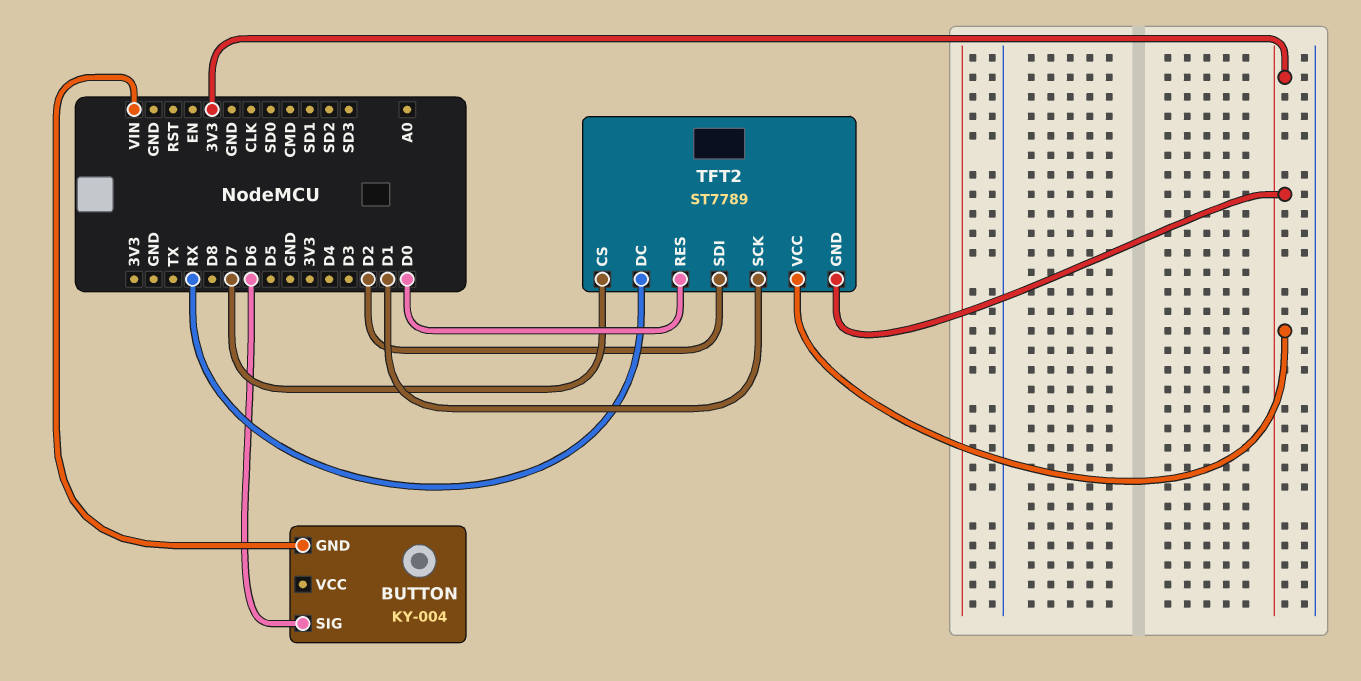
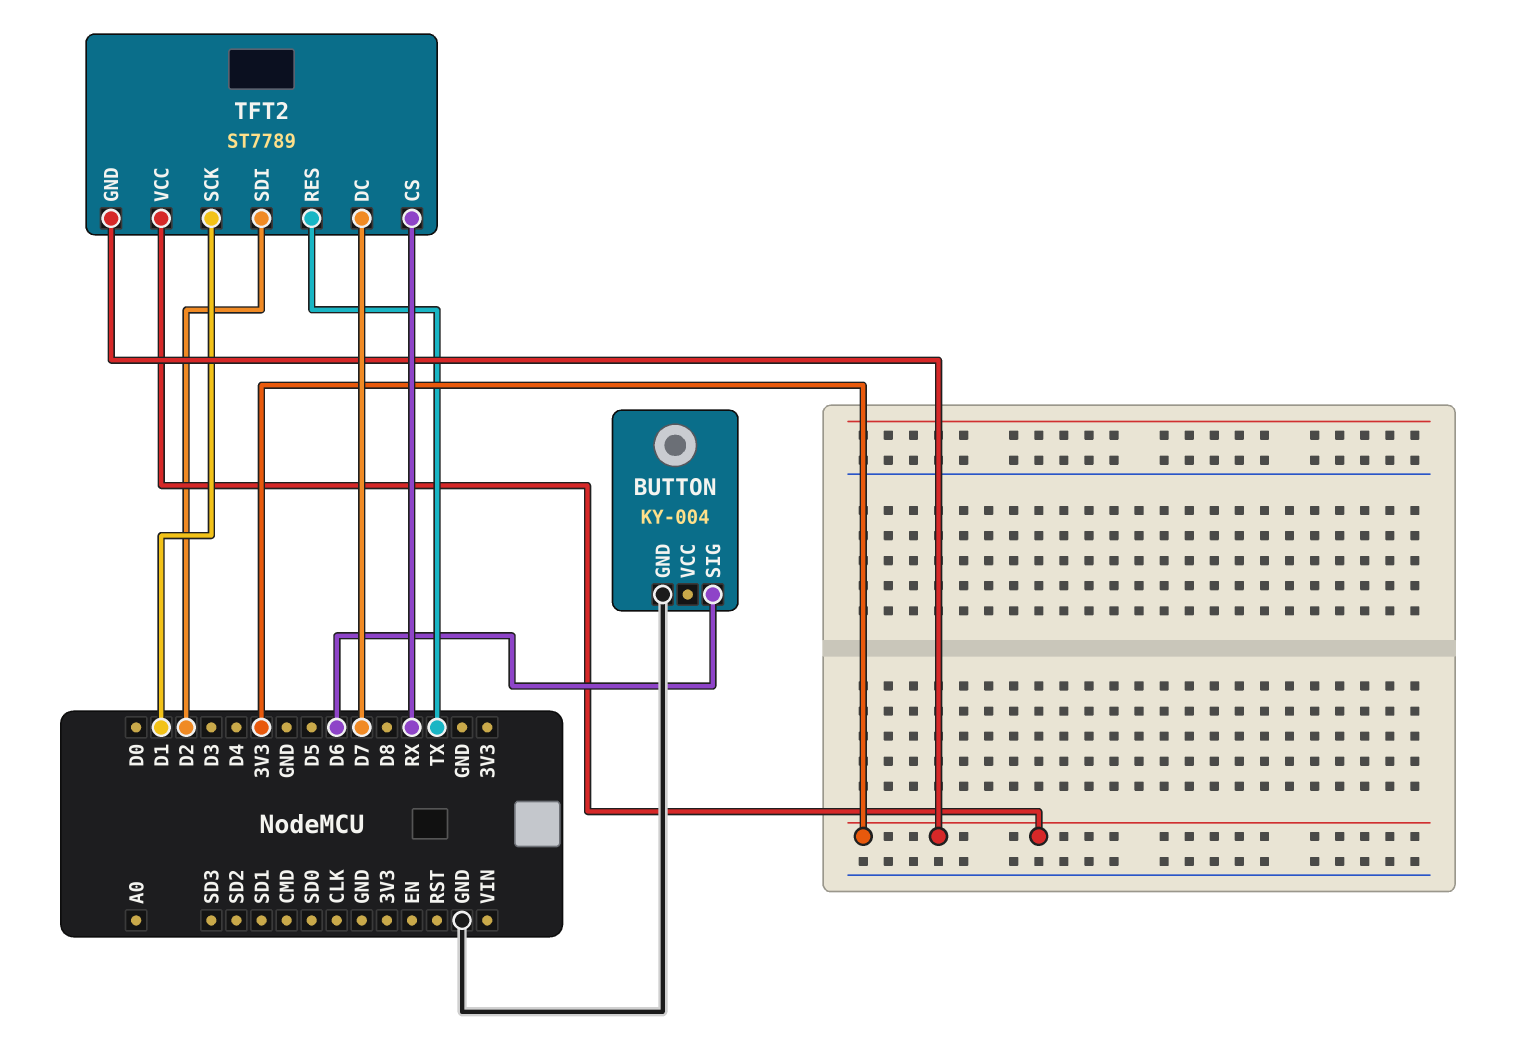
BUTTON pin GND: VIN -> GND
TFT2 pin CS: D7 -> RX
TFT2 pin DC: RX -> D7
TFT2 pin RES: D0 -> TX

